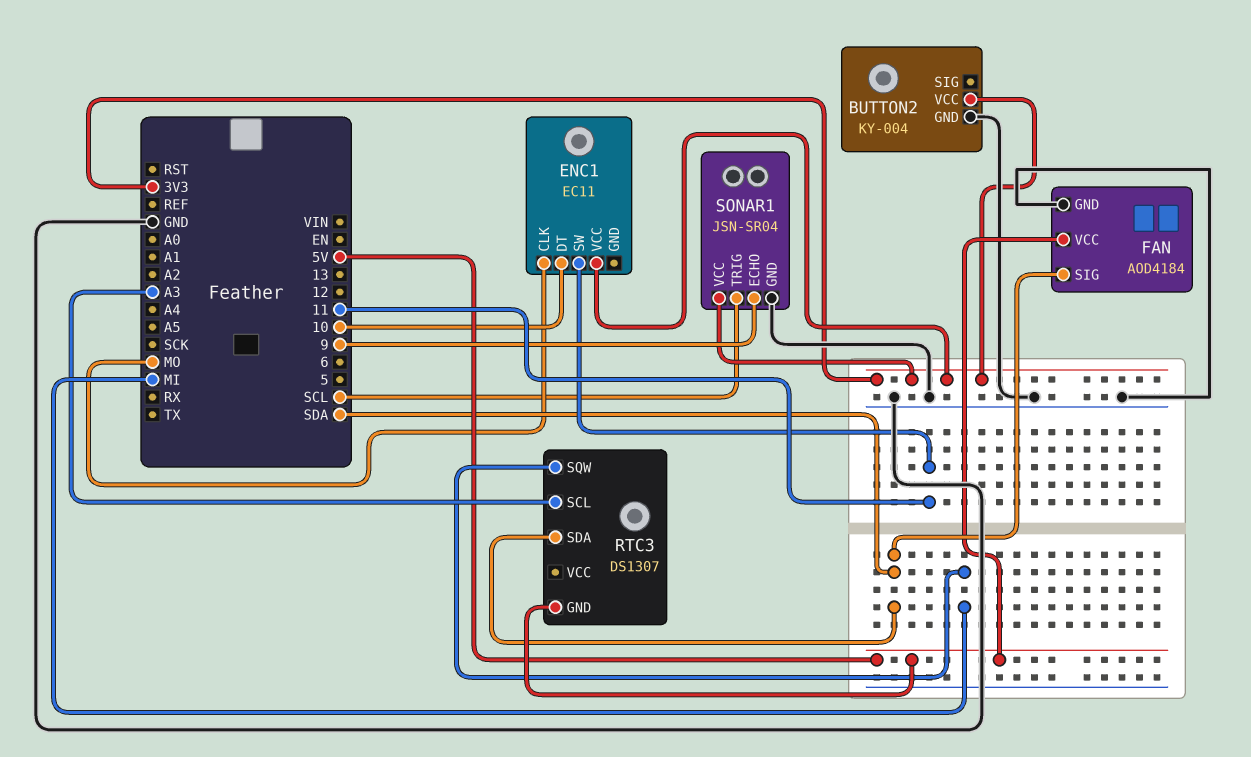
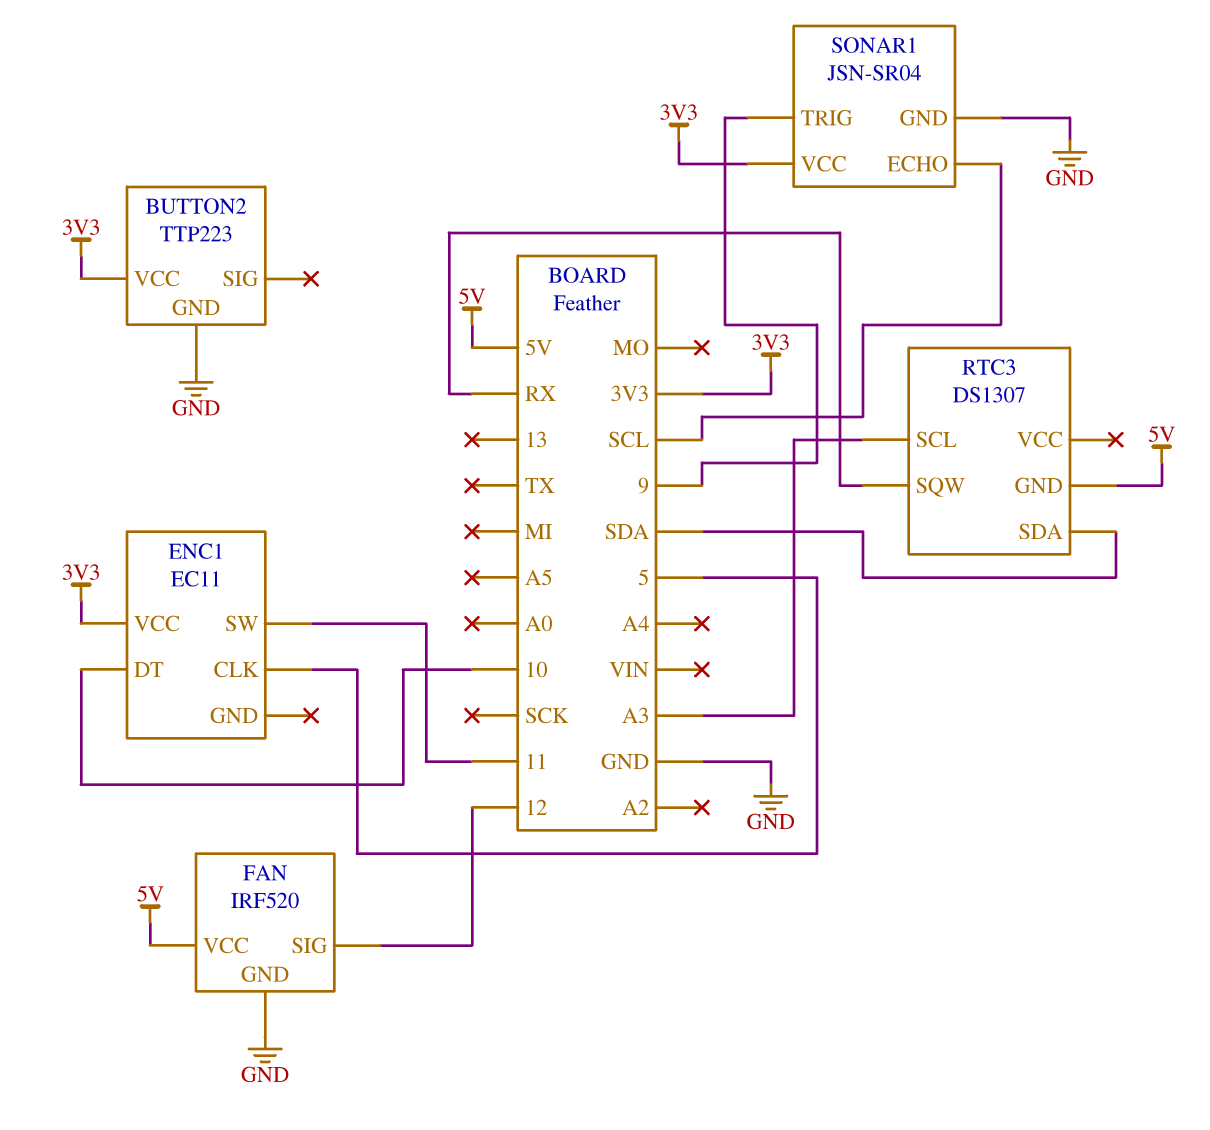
BUTTON2: KY-004 -> TTP223
ENC1 pin CLK: MO -> 5
FAN: AOD4184 -> IRF520
FAN pin SIG: SDA -> 12
RTC3 pin SQW: MI -> RX
SONAR1 pin ECHO: 9 -> SCL
SONAR1 pin TRIG: SCL -> 9

